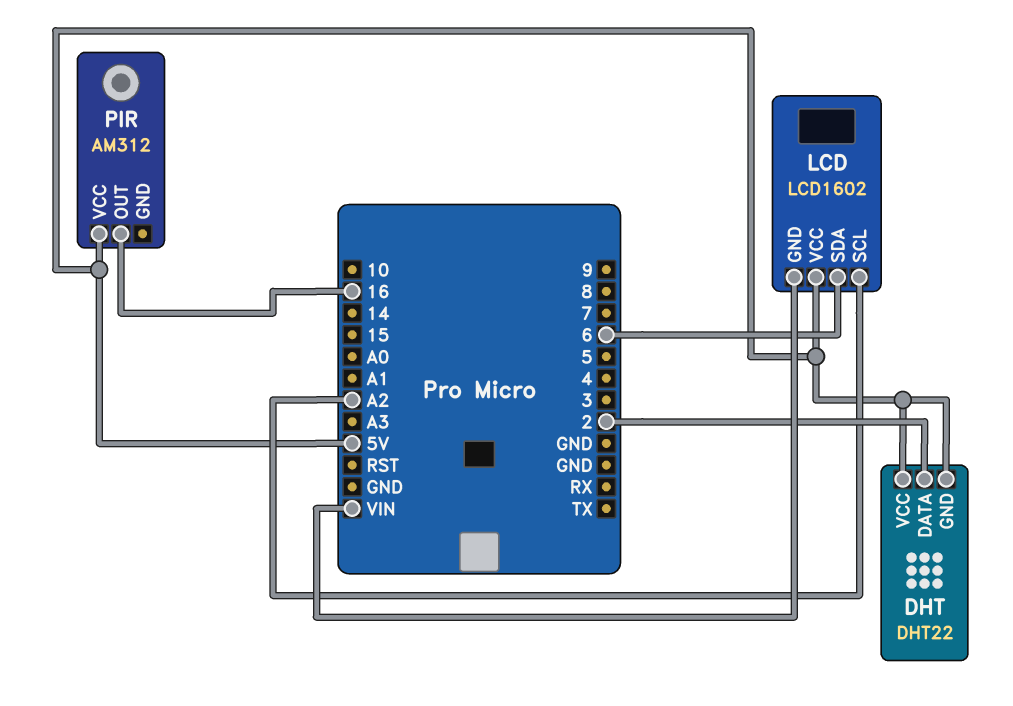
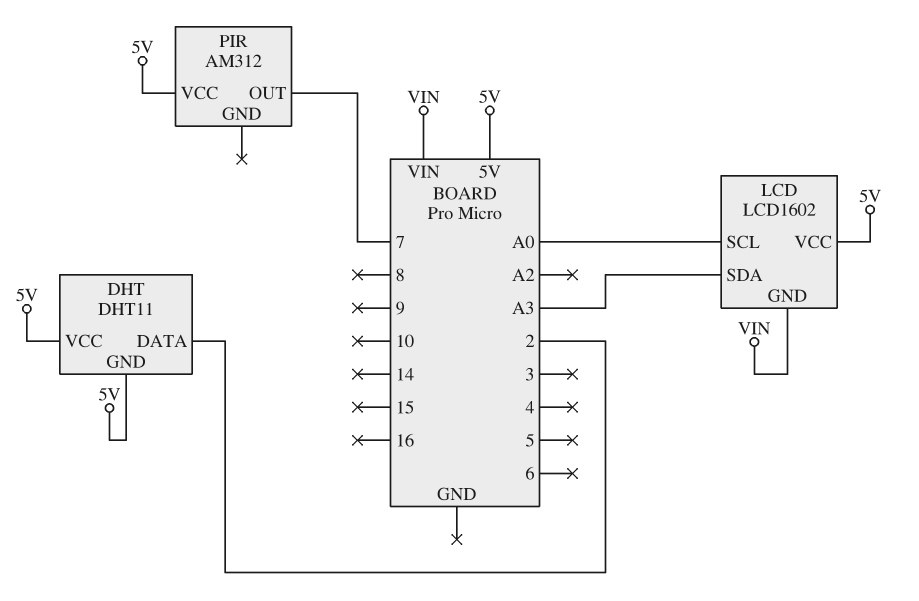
DHT: DHT22 -> DHT11
LCD pin SCL: A2 -> A0
LCD pin SDA: 6 -> A3
PIR pin OUT: 16 -> 7

